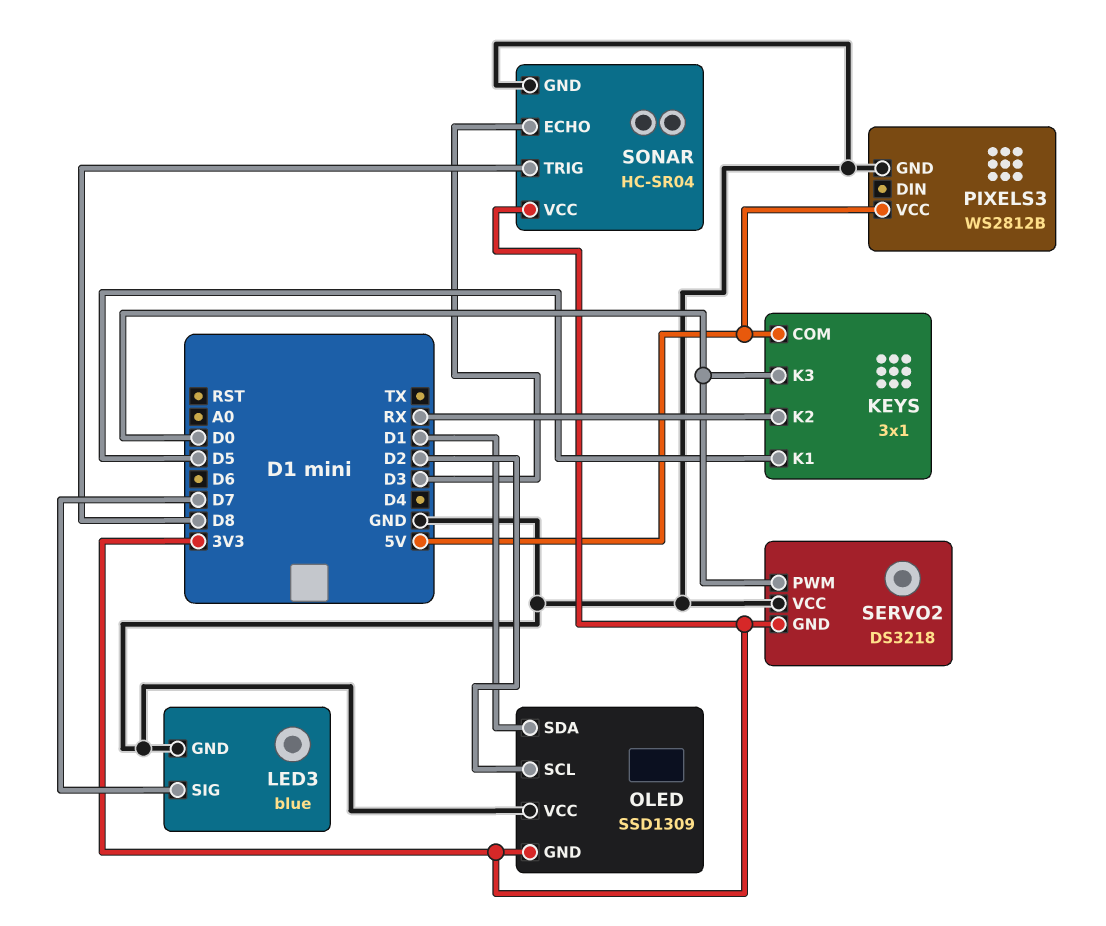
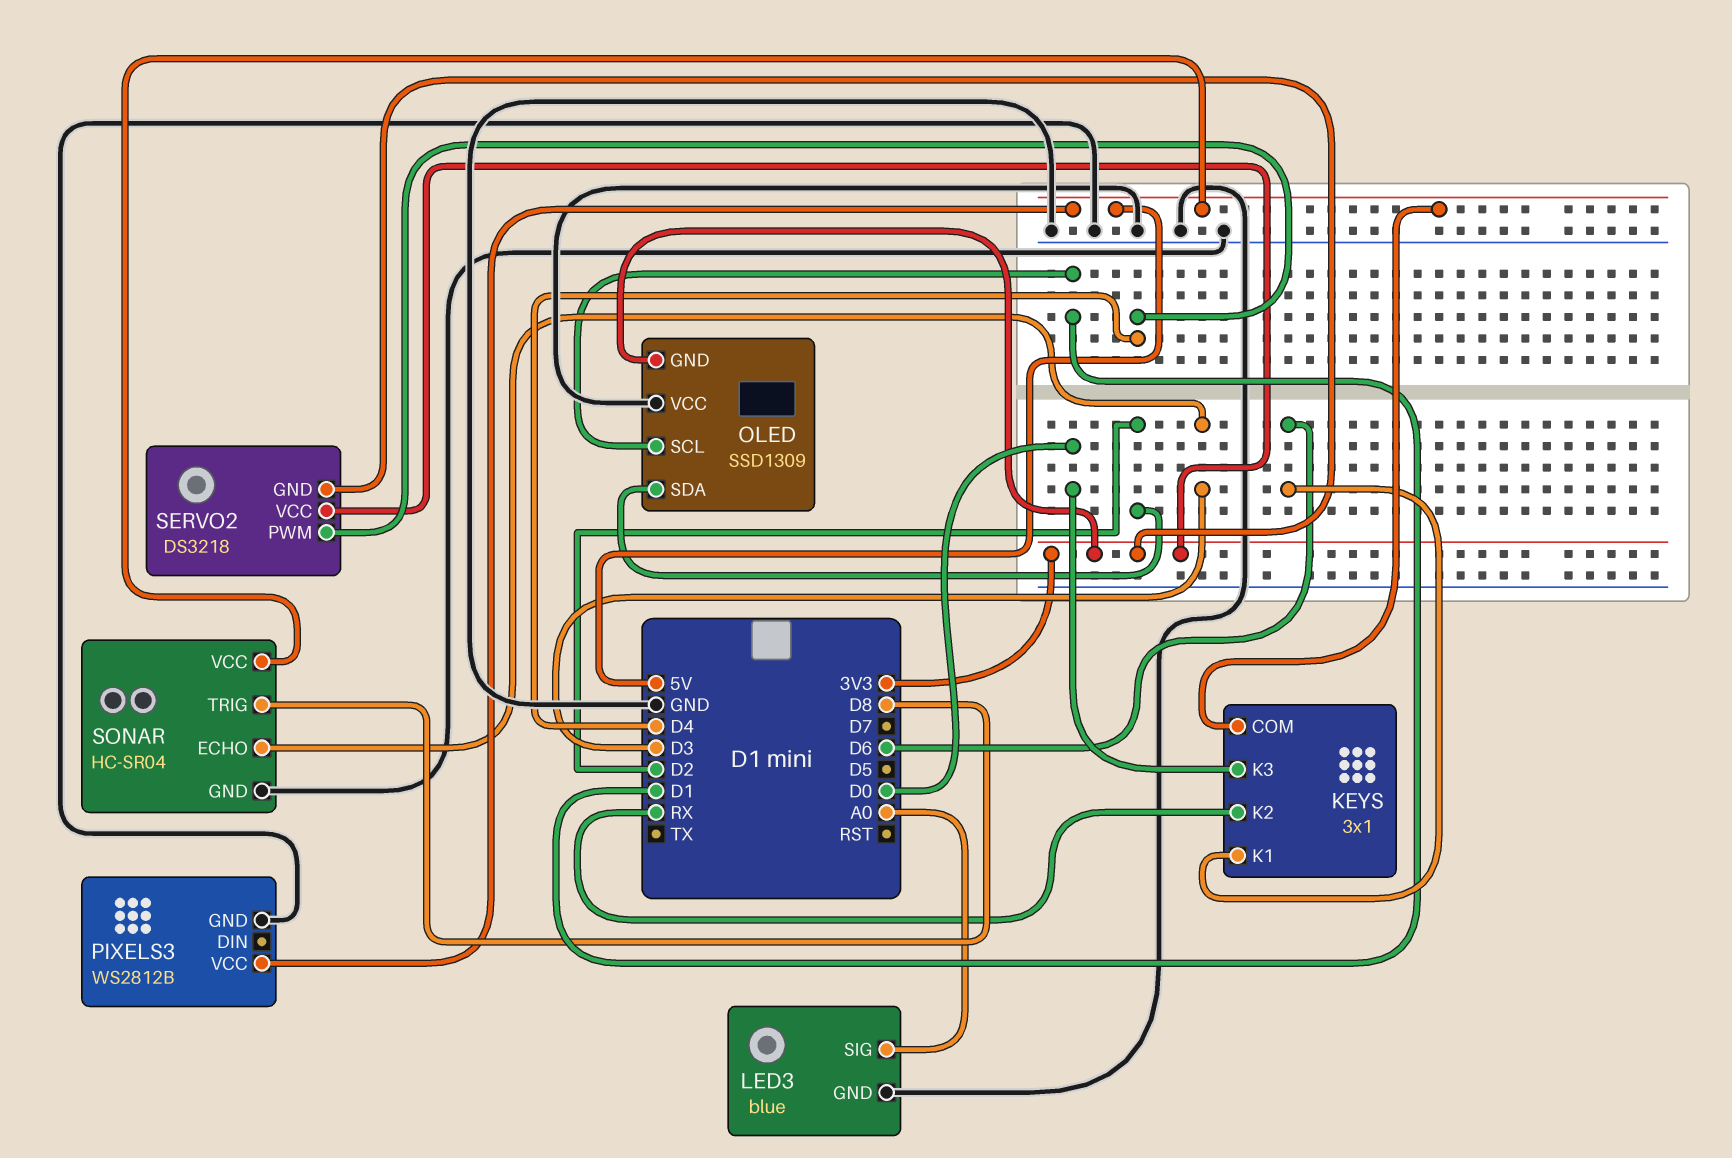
KEYS pin K1: D5 -> D6
LED3 pin SIG: D7 -> A0
OLED pin SCL: D2 -> D1
OLED pin SDA: D1 -> D2
SERVO2 pin PWM: D0 -> D4
SERVO2 pin VCC: GND -> 3V3
SONAR pin VCC: 3V3 -> 5V

